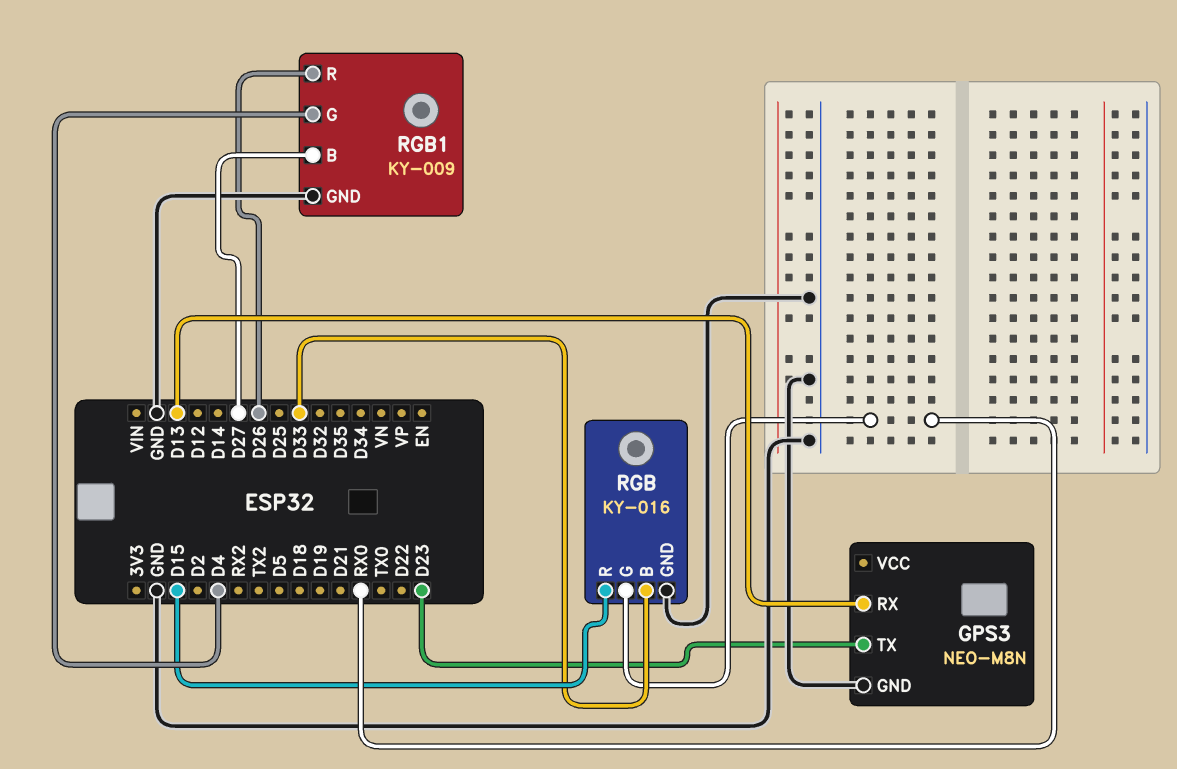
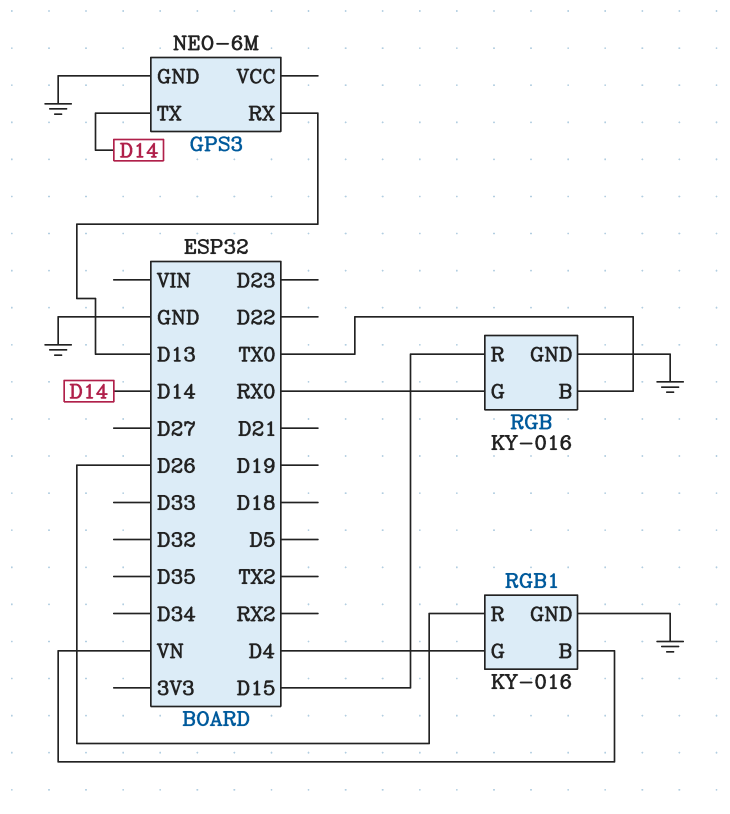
GPS3: NEO-M8N -> NEO-6M
GPS3 pin TX: D23 -> D14
RGB pin B: D33 -> TX0
RGB1: KY-009 -> KY-016
RGB1 pin B: D27 -> VN

